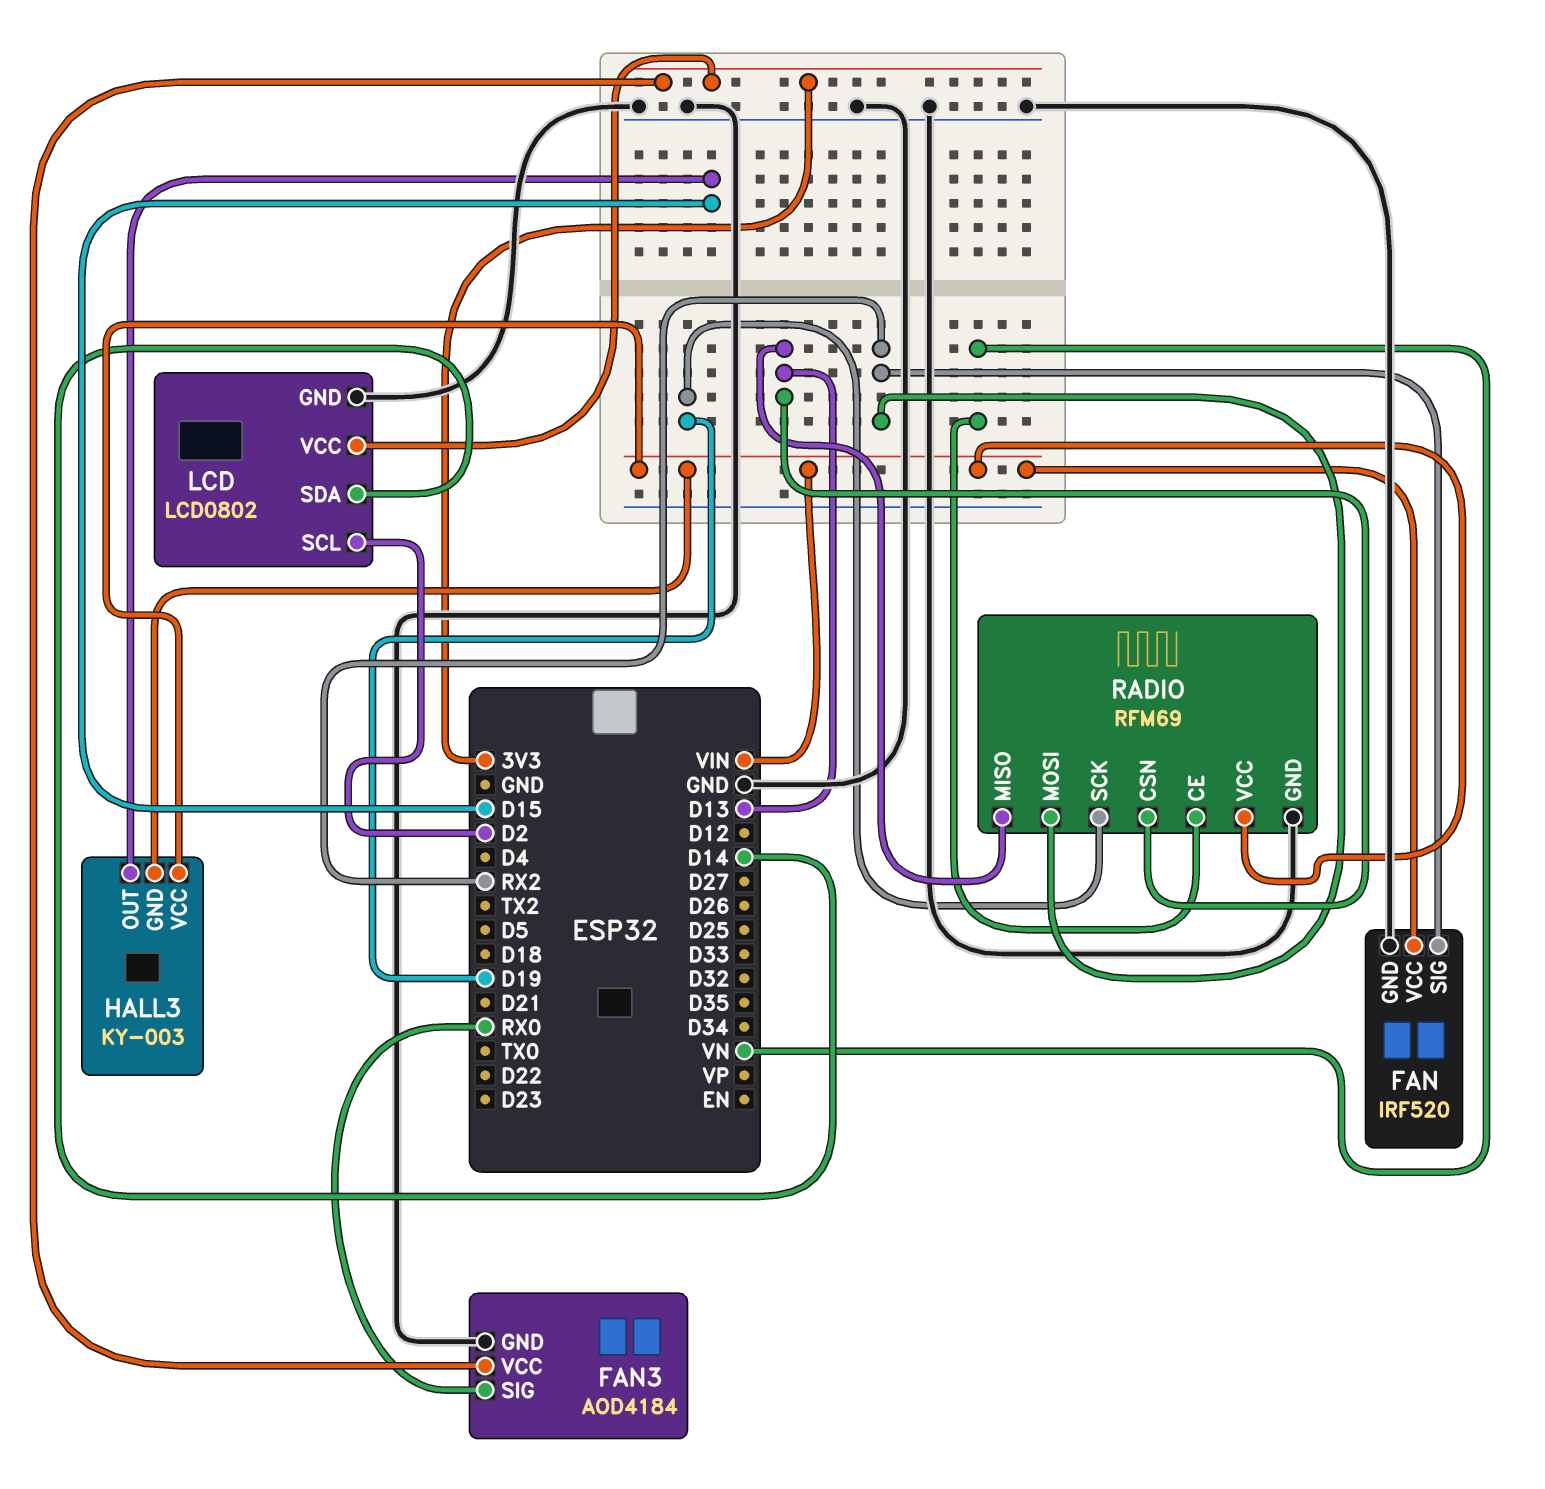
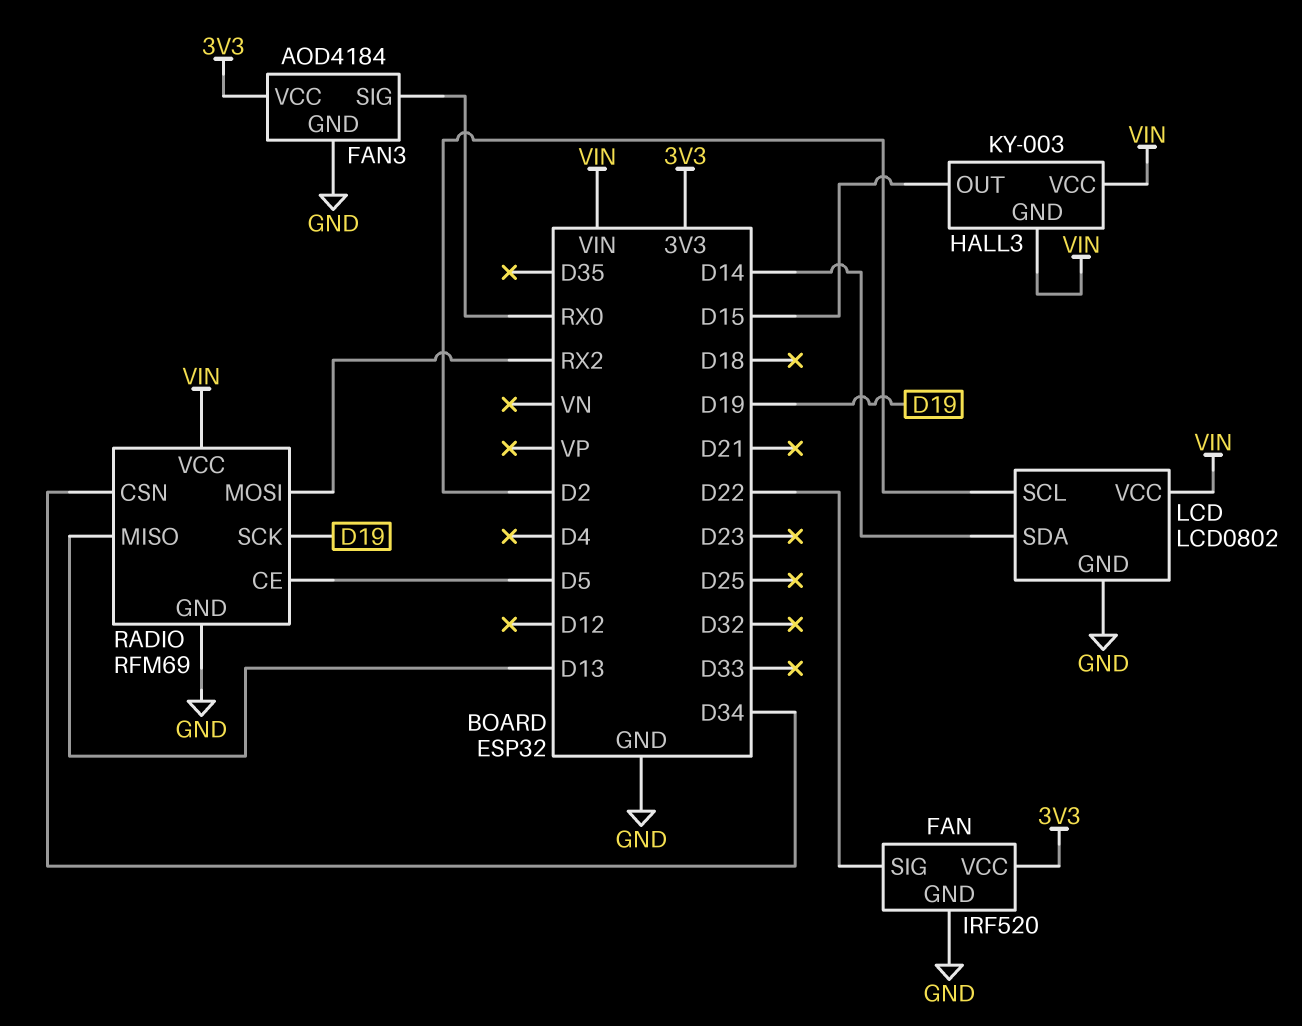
FAN pin SIG: RX2 -> D22
FAN pin VCC: VIN -> 3V3
LCD pin VCC: 3V3 -> VIN
RADIO pin CE: VN -> D5
RADIO pin CSN: D13 -> D34

